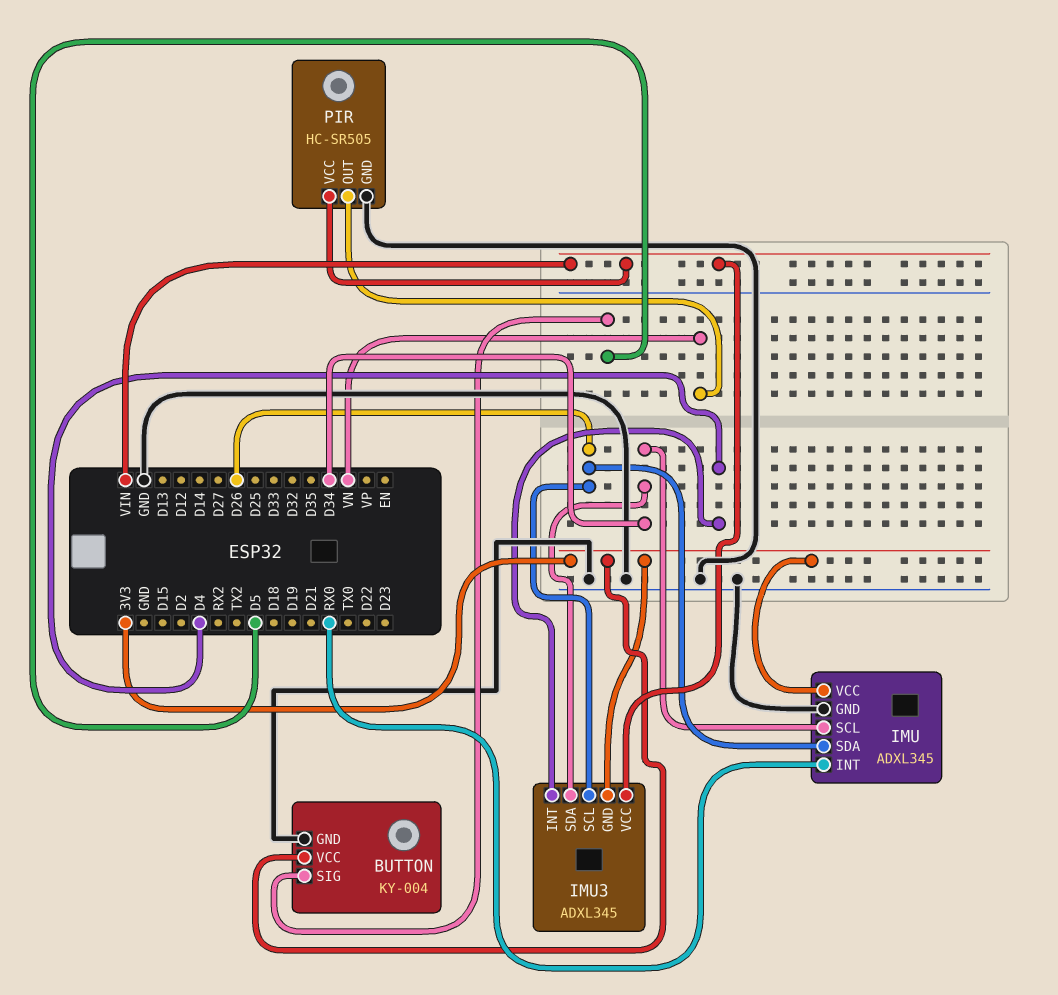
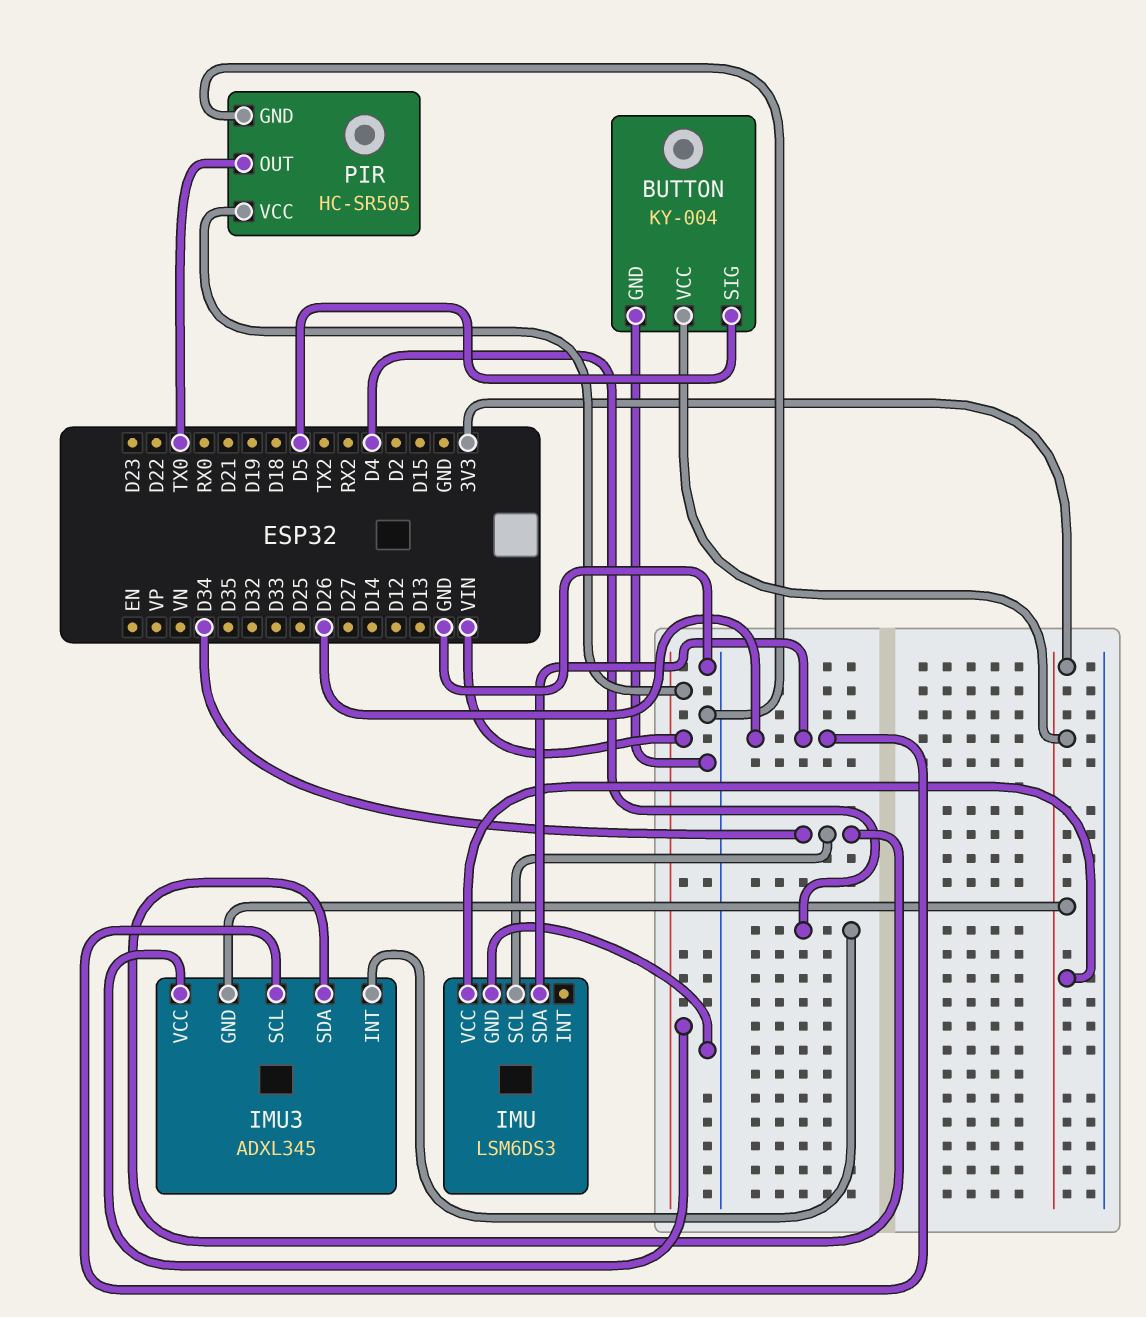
IMU: ADXL345 -> LSM6DS3
IMU pin INT: RX0 -> none
PIR pin OUT: VN -> TX0

